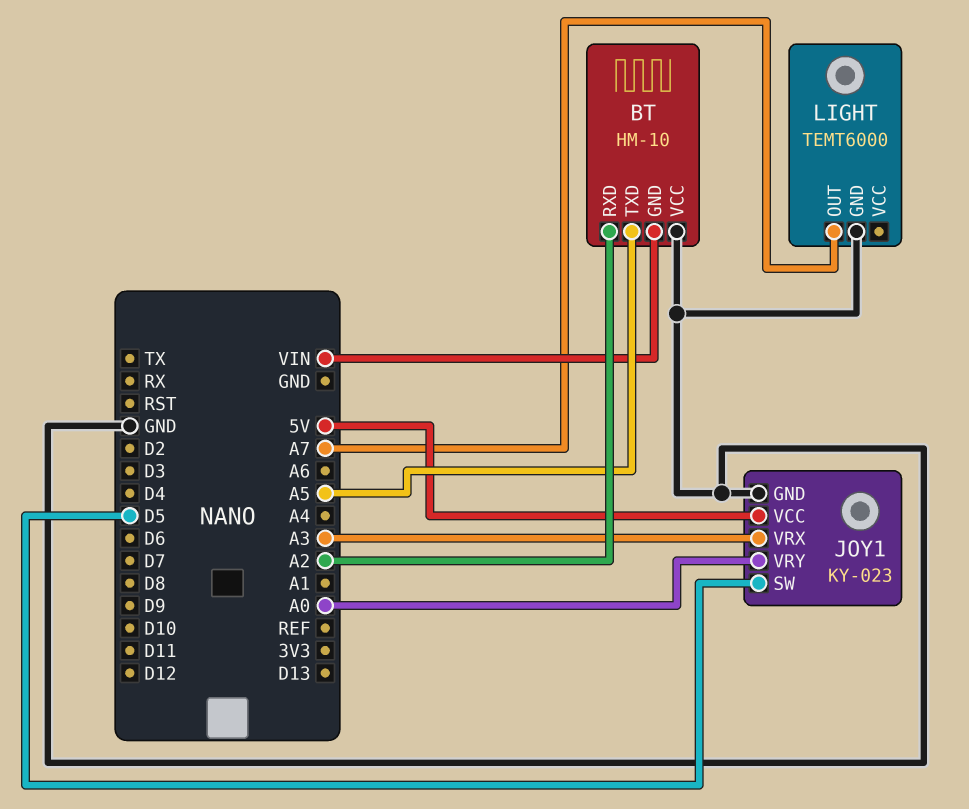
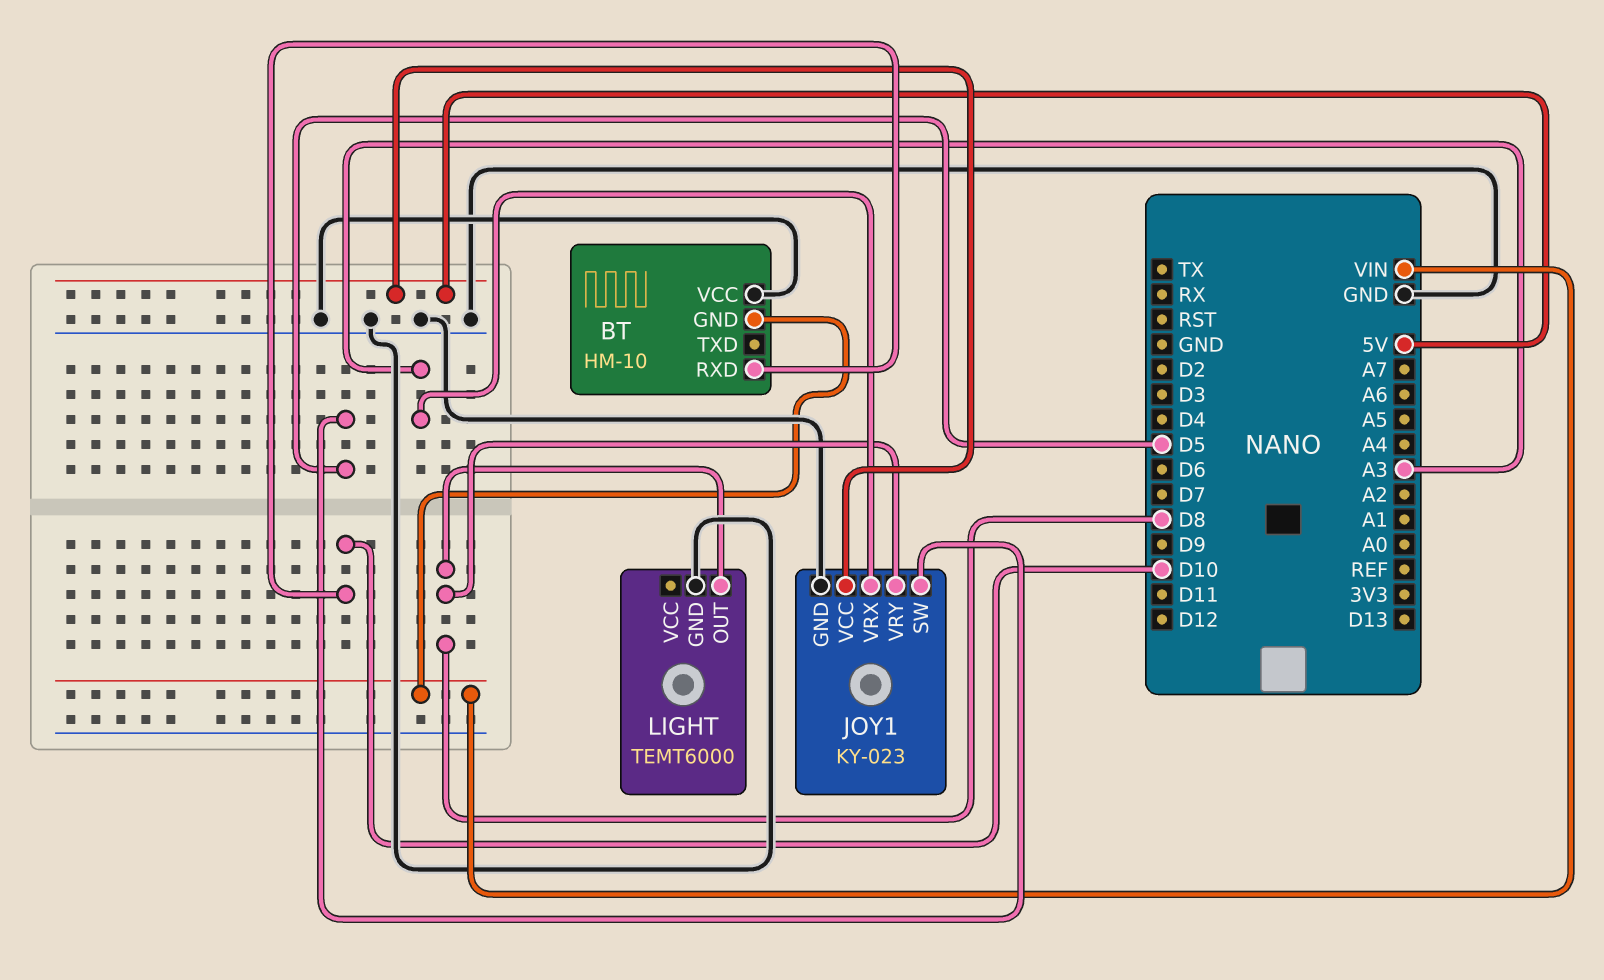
BT pin RXD: A2 -> D10
BT pin TXD: A5 -> none
JOY1 pin VRY: A0 -> D8
LIGHT pin OUT: A7 -> D8

